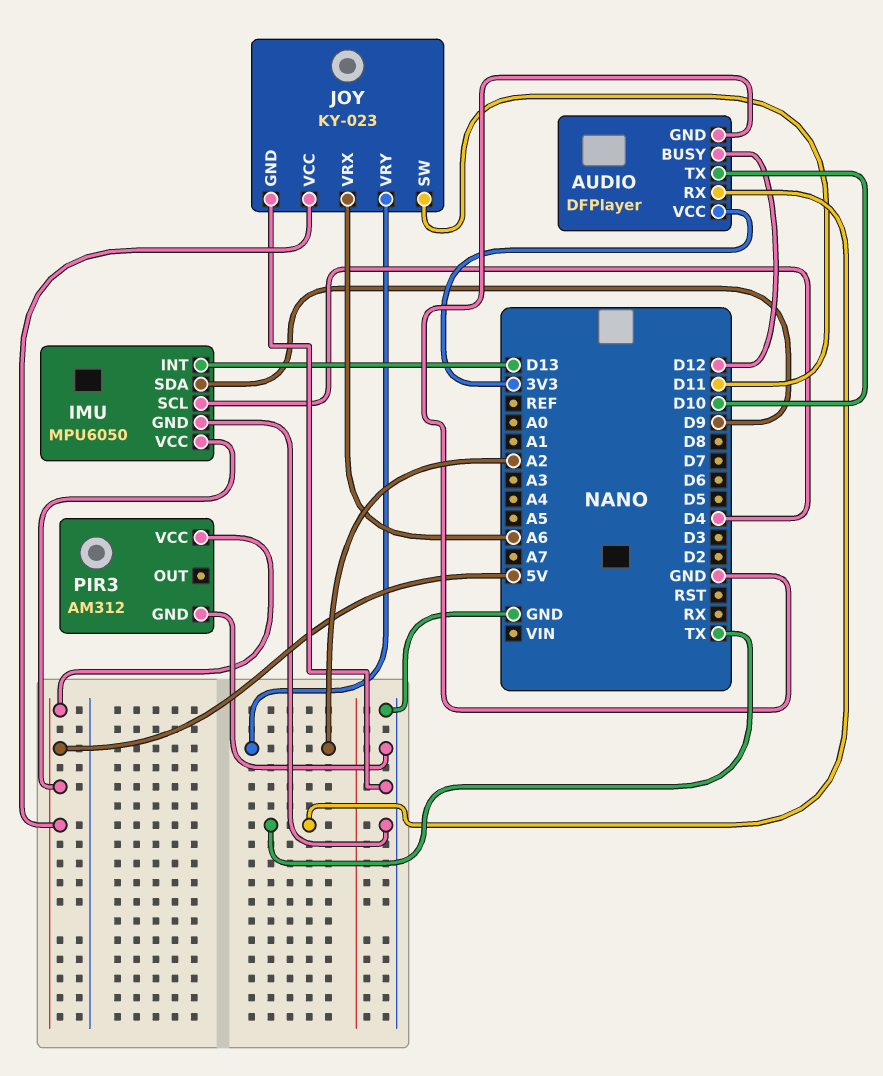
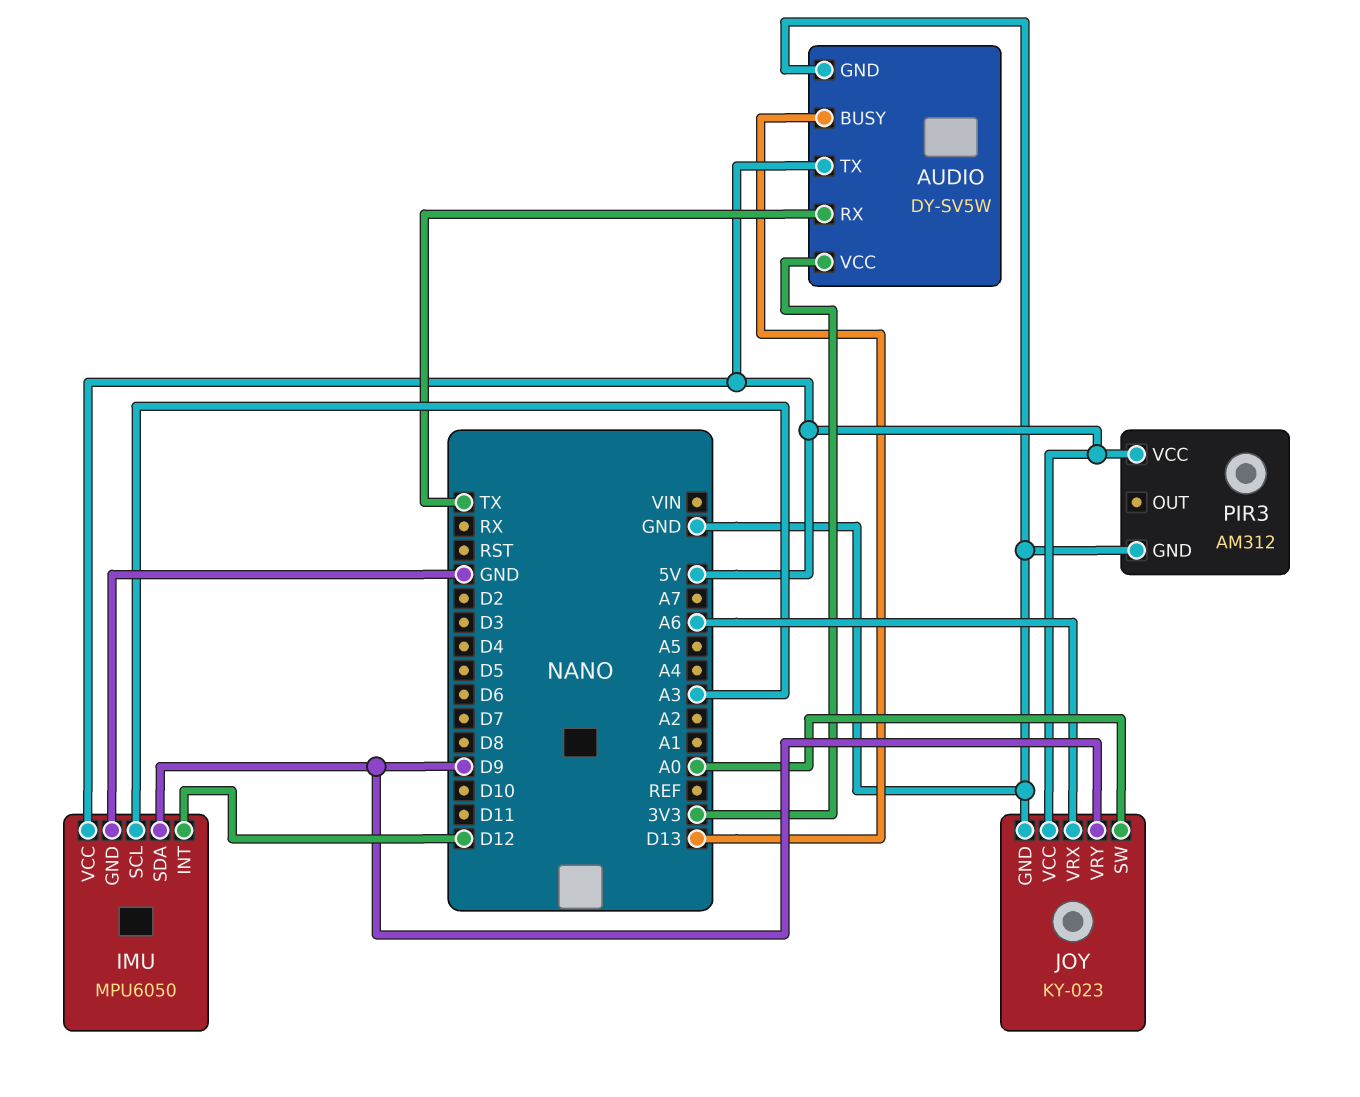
AUDIO: DFPlayer -> DY-SV5W
AUDIO pin BUSY: D12 -> D13
AUDIO pin TX: D10 -> 5V
IMU pin INT: D13 -> D12
IMU pin SCL: D4 -> A3
JOY pin SW: D11 -> A0
JOY pin VRY: A2 -> D9

